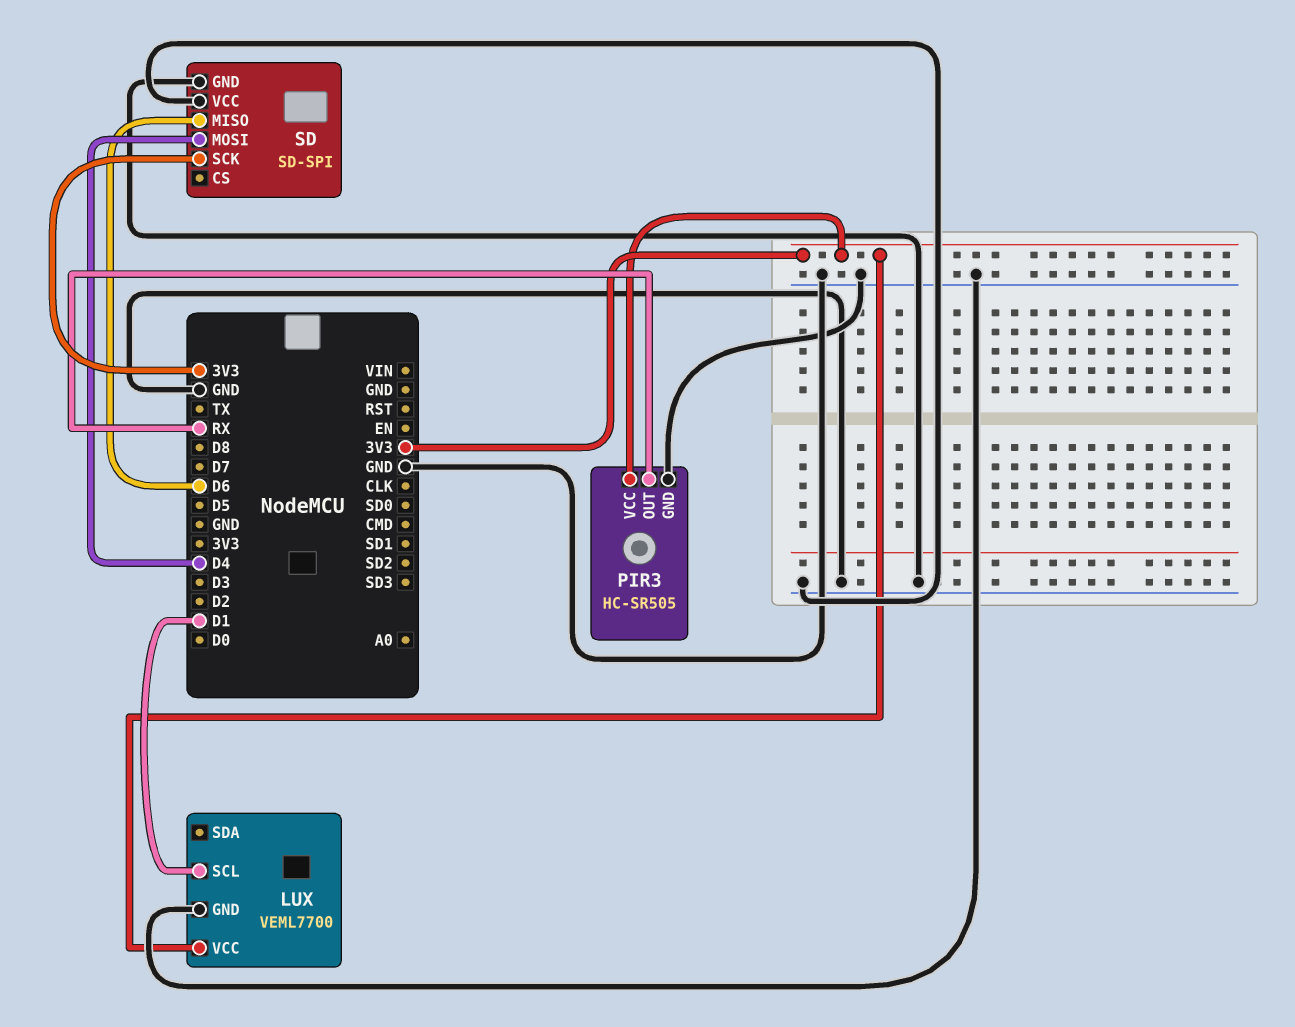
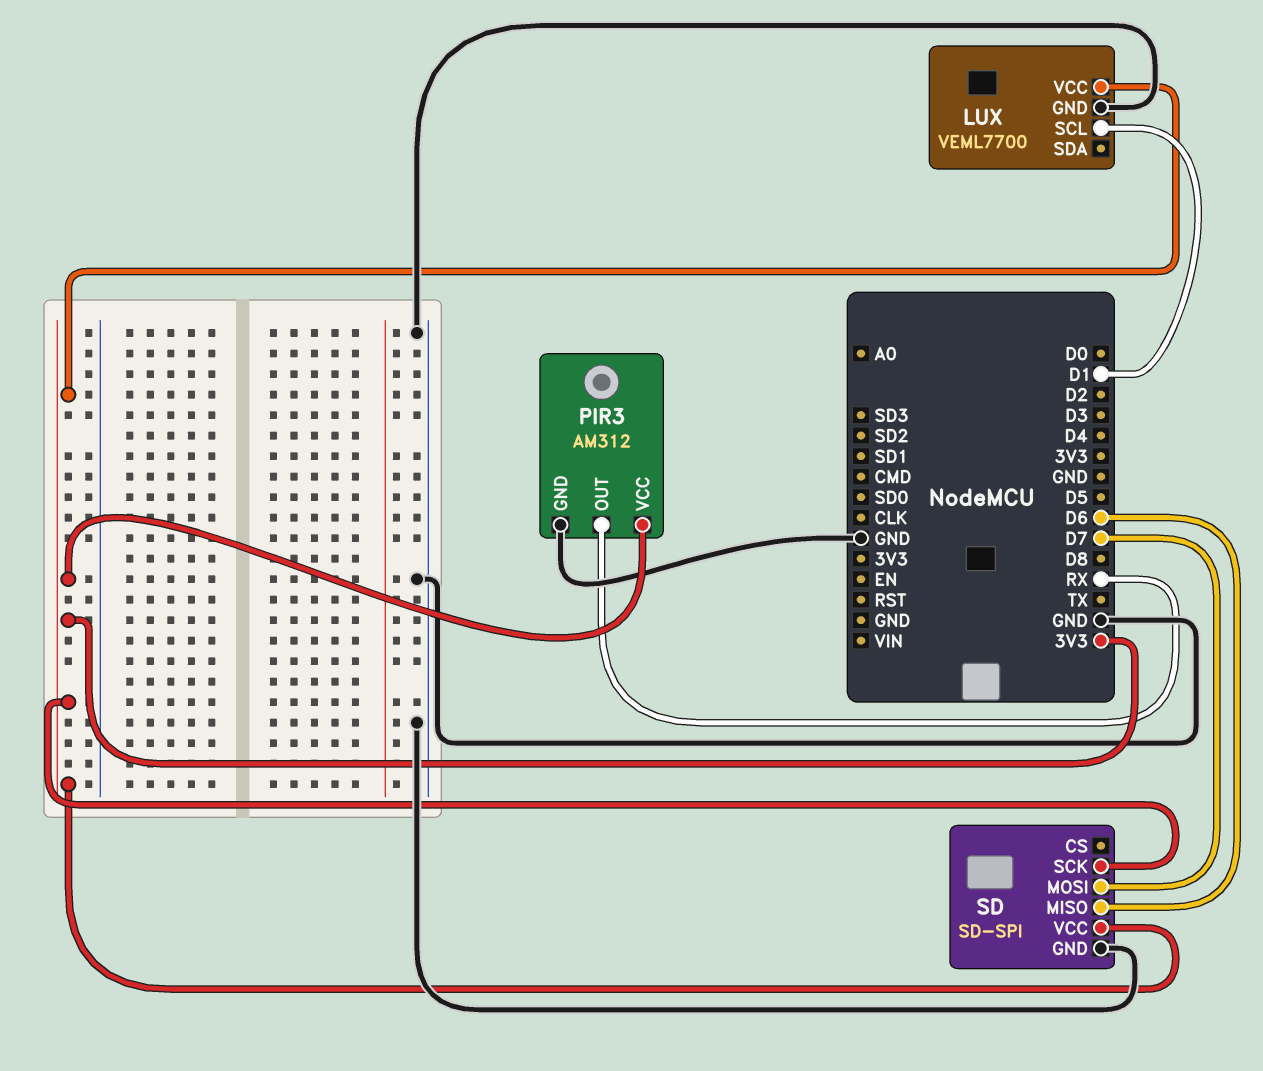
PIR3: HC-SR505 -> AM312
SD pin MOSI: D4 -> D7
SD pin VCC: GND -> 3V3

